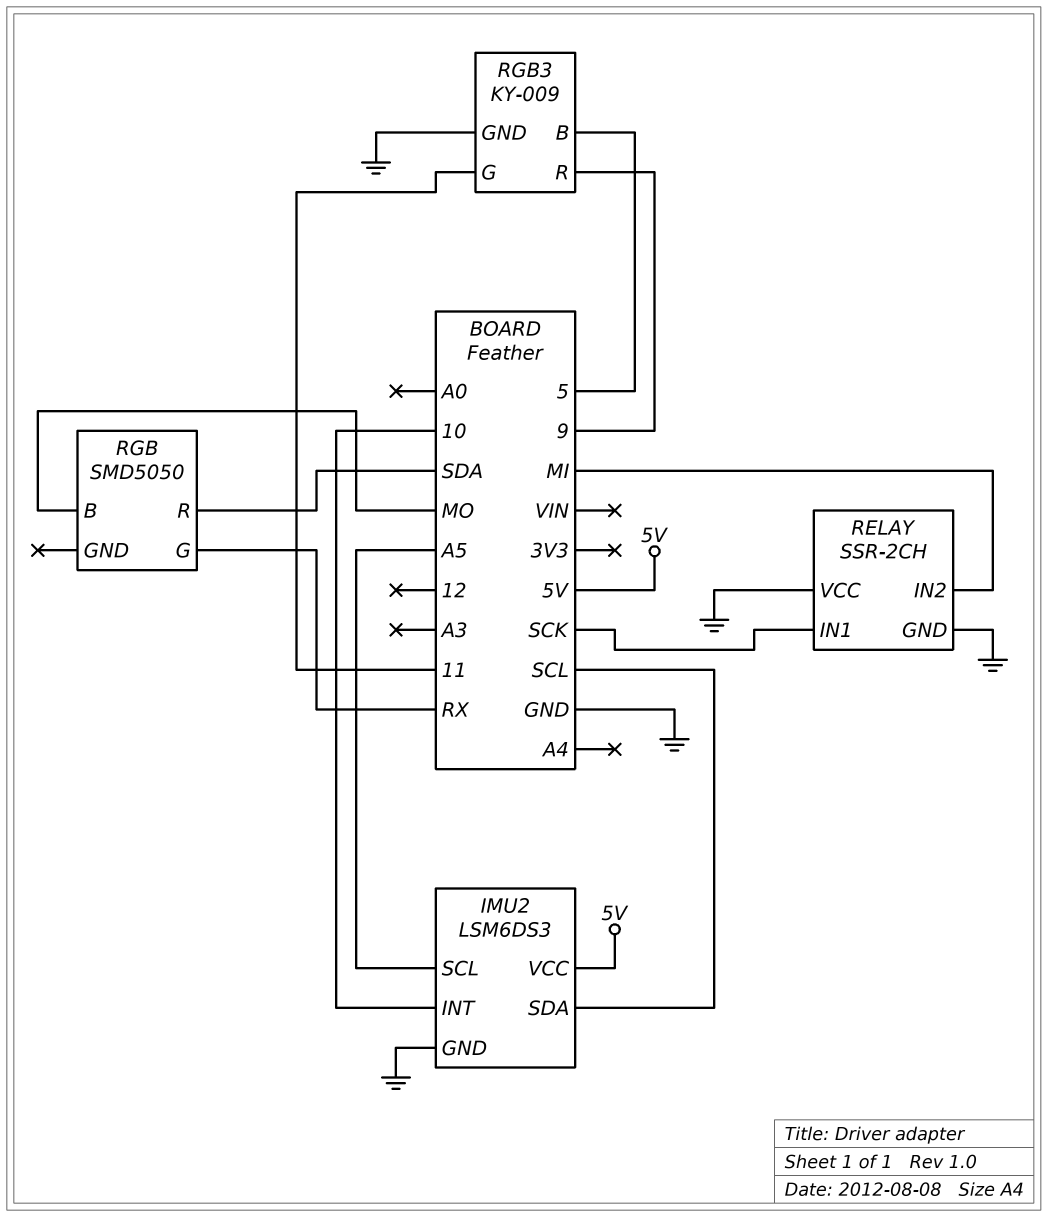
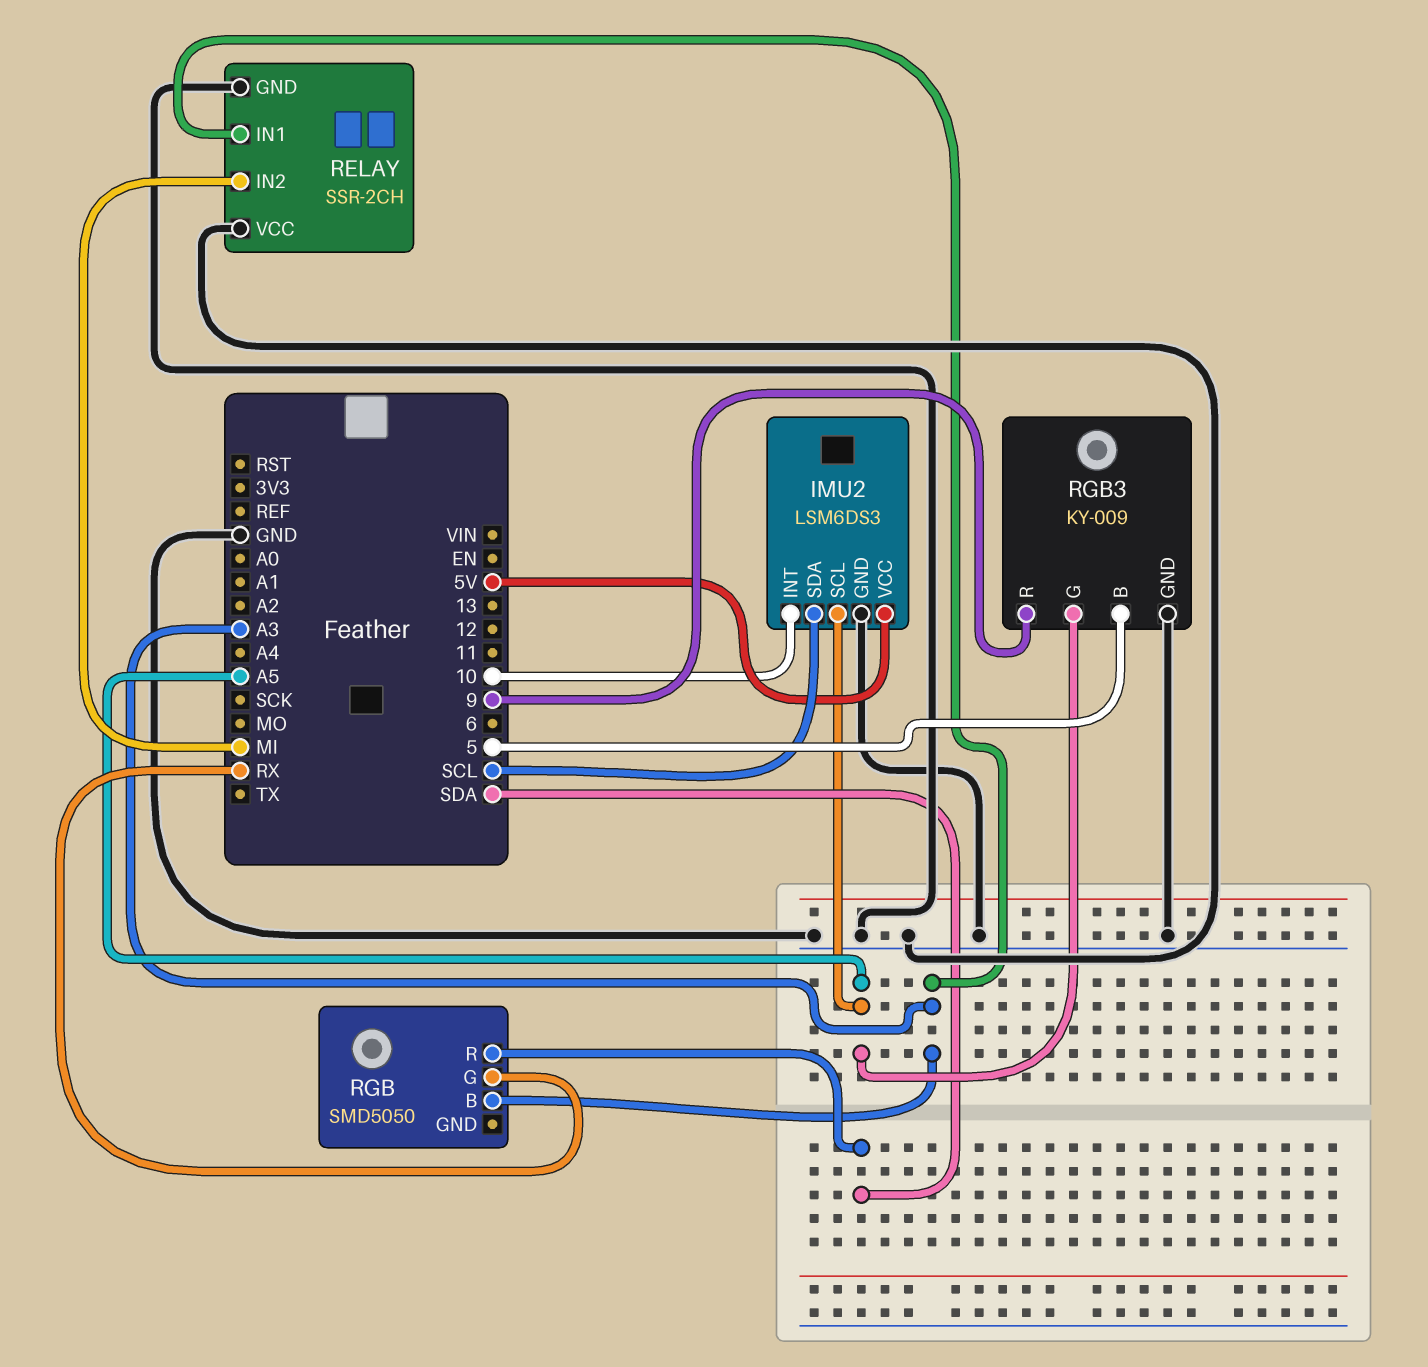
RELAY pin IN1: SCK -> A3
RGB pin B: MO -> A3
RGB3 pin G: 11 -> A5

